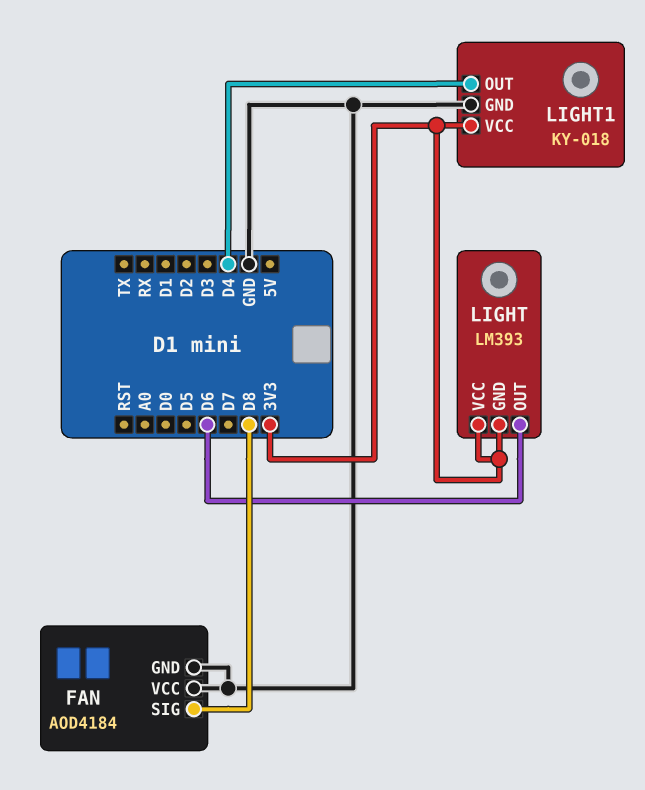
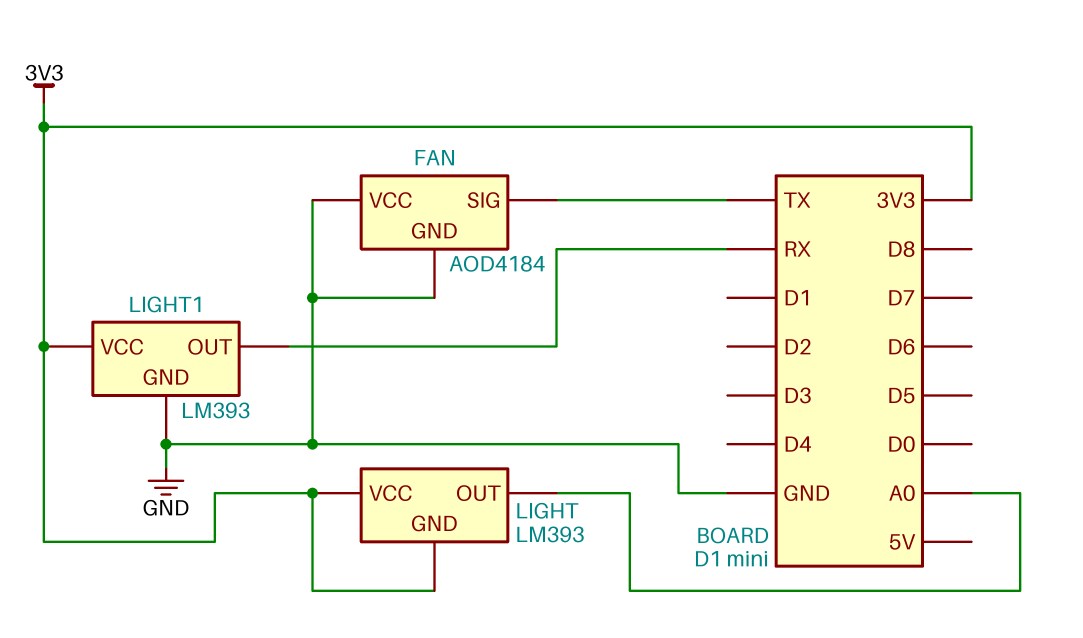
FAN pin SIG: D8 -> TX
LIGHT pin OUT: D6 -> A0
LIGHT1: KY-018 -> LM393
LIGHT1 pin OUT: D4 -> RX

